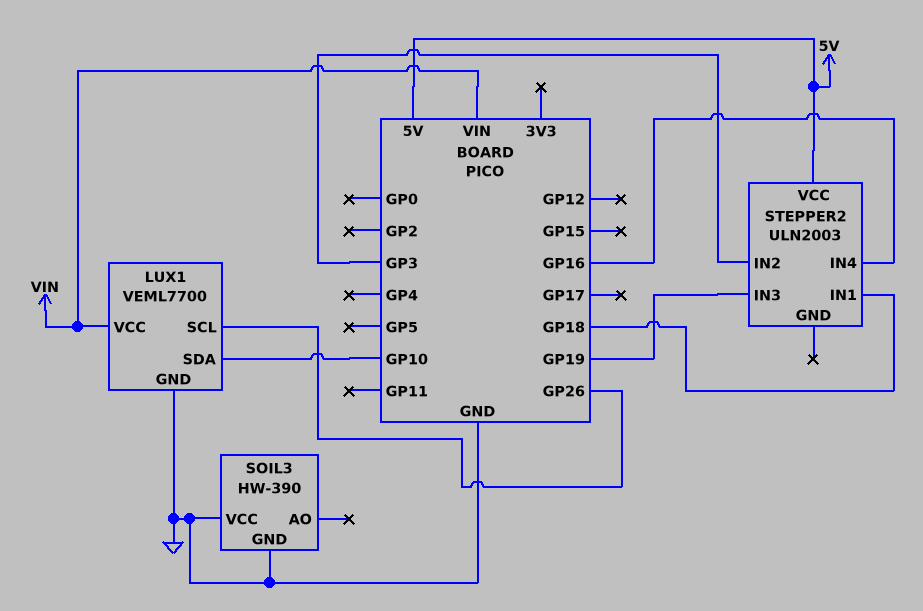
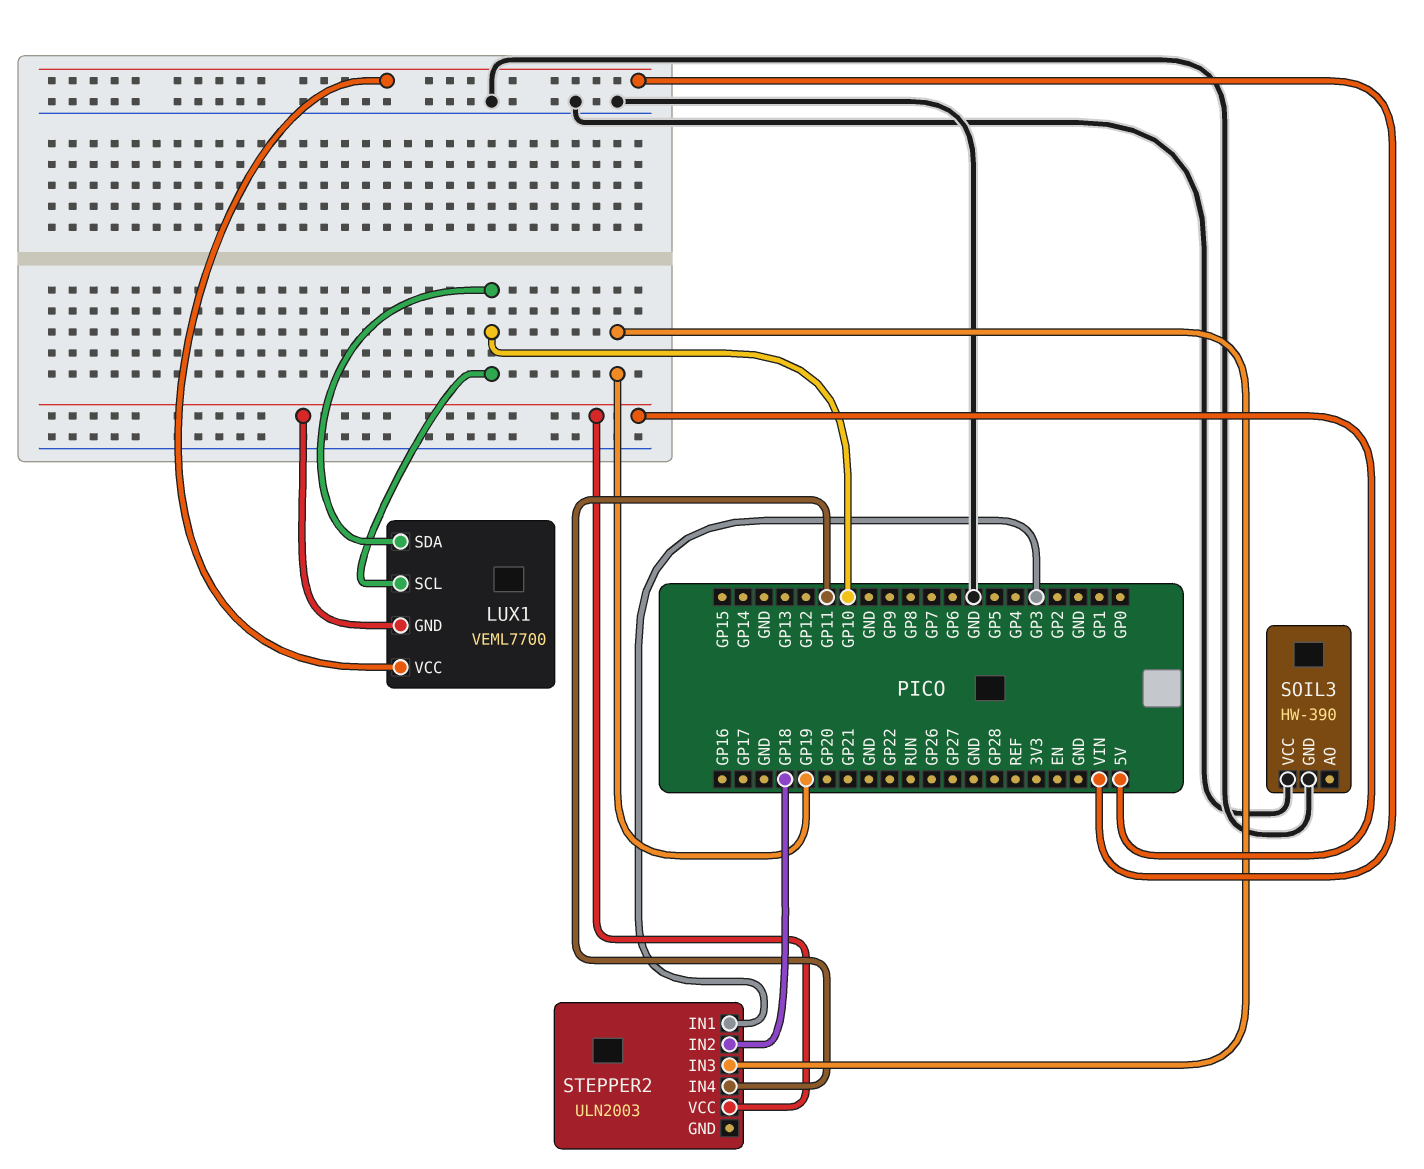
LUX1 pin GND: GND -> 5V
LUX1 pin SCL: GP26 -> GP10
STEPPER2 pin IN1: GP18 -> GP3
STEPPER2 pin IN2: GP3 -> GP18
STEPPER2 pin IN4: GP16 -> GP11

